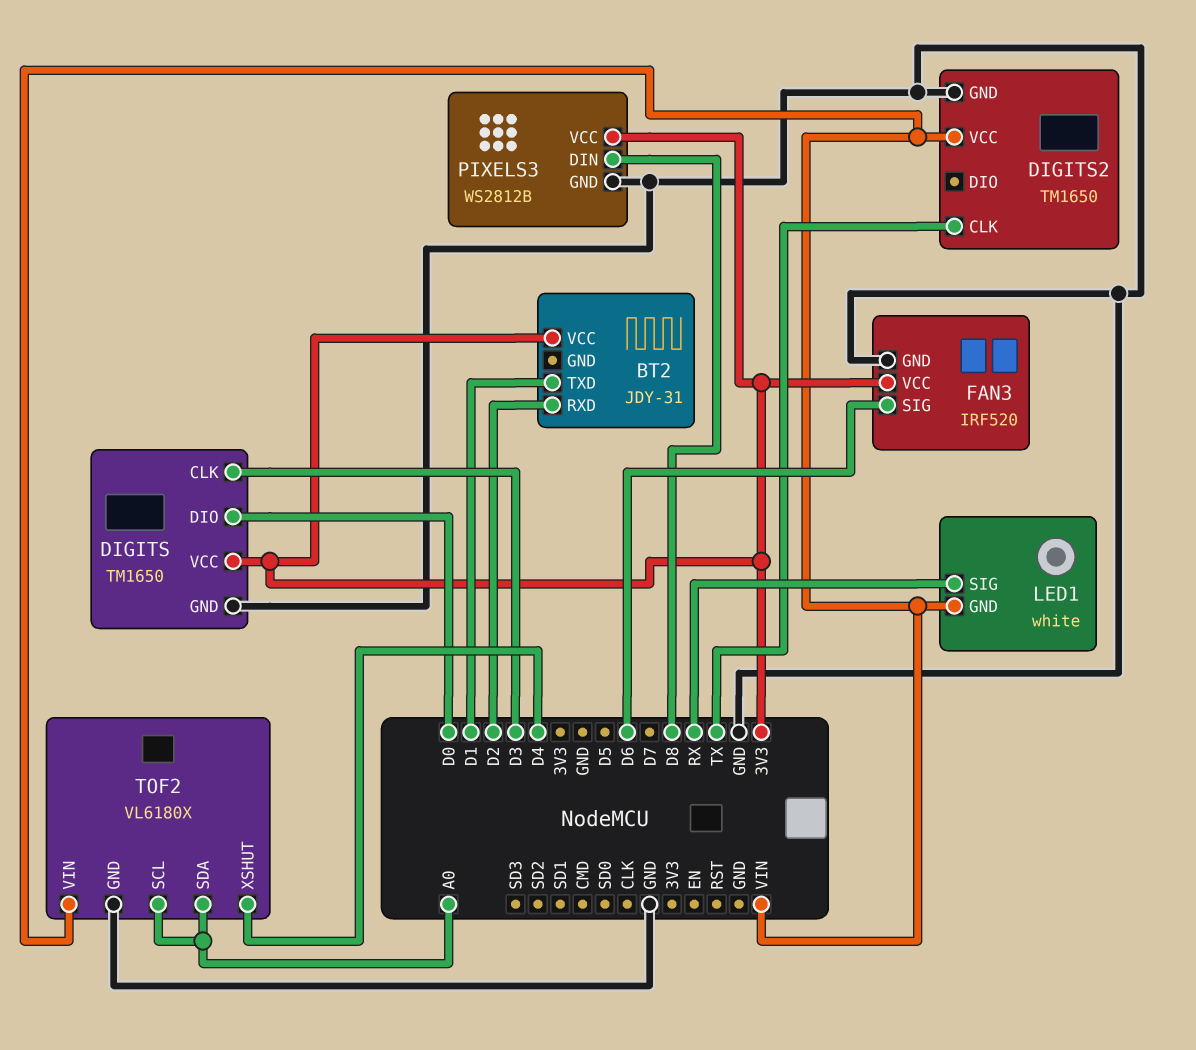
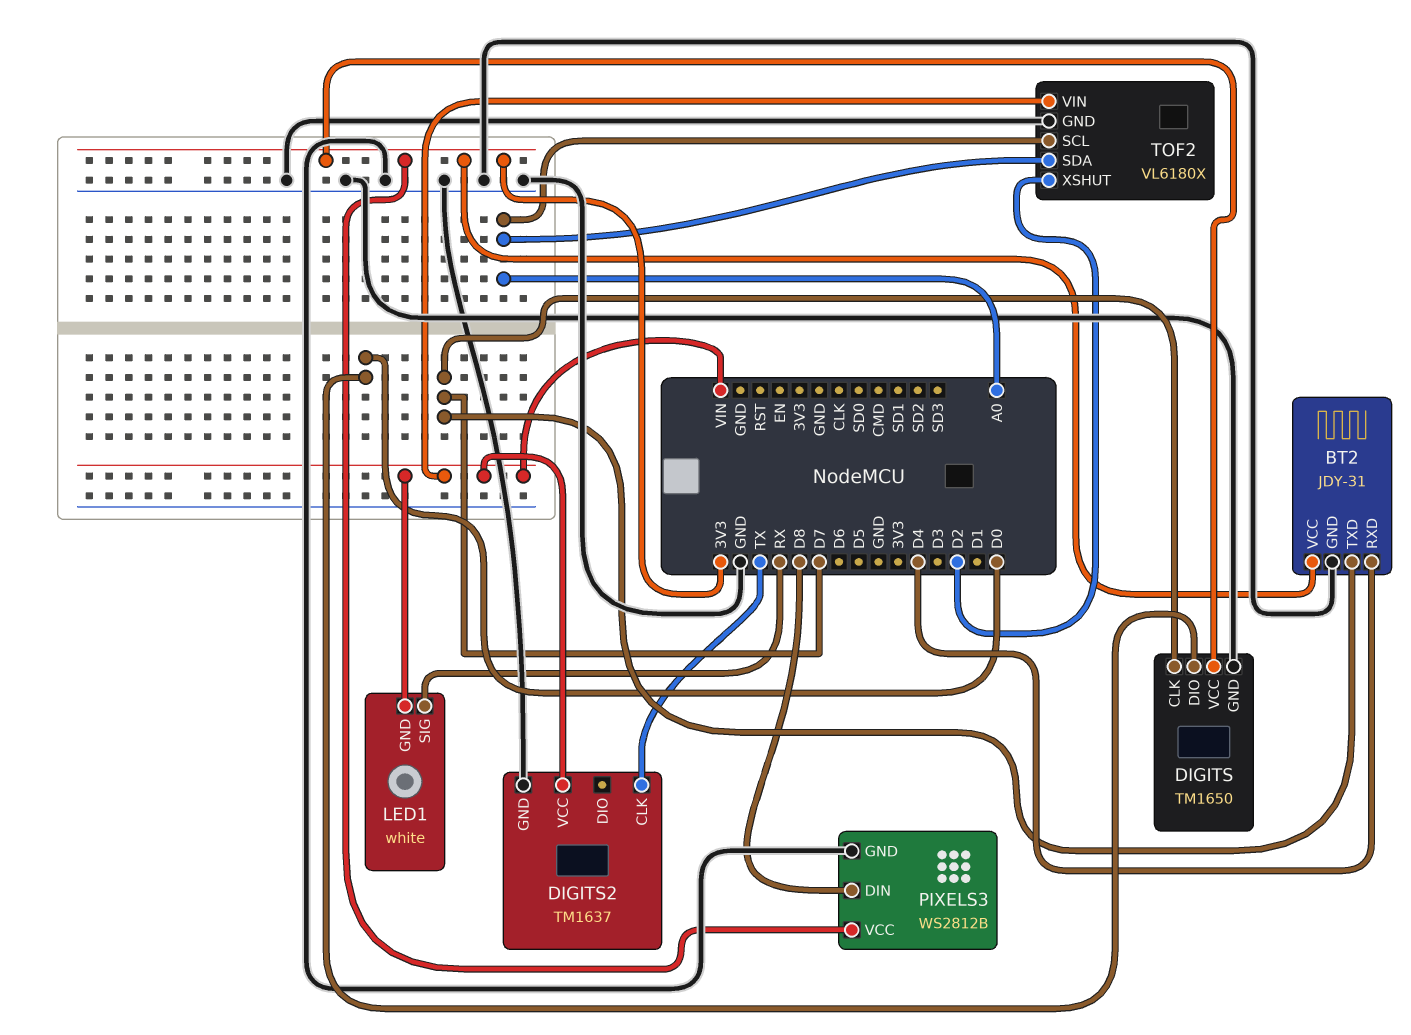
BT2 pin GND: none -> GND
BT2 pin RXD: D2 -> D4
BT2 pin TXD: D1 -> D7
DIGITS pin CLK: D3 -> D7
DIGITS2: TM1650 -> TM1637
FAN3: IRF520 -> none
FAN3 pin GND: GND -> none
FAN3 pin SIG: D6 -> none
FAN3 pin VCC: 3V3 -> none
TOF2 pin XSHUT: D4 -> D2

